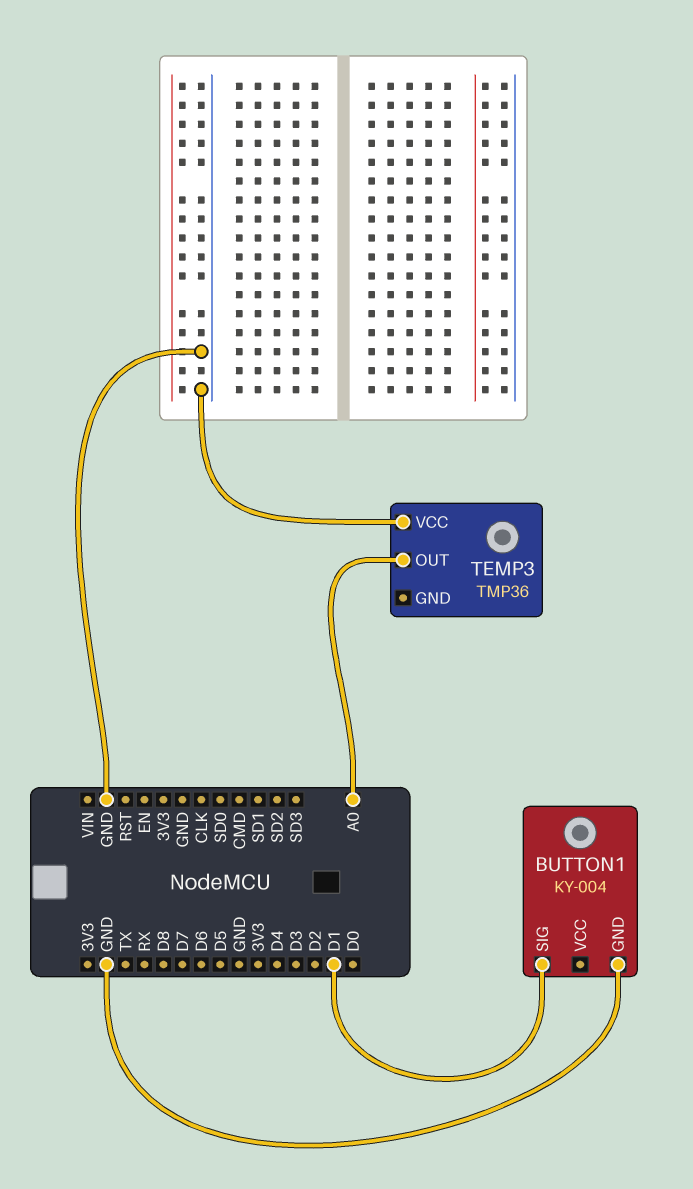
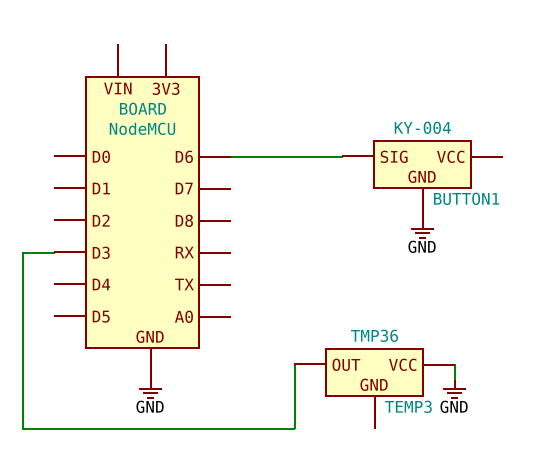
BUTTON1 pin SIG: D1 -> D6
TEMP3 pin OUT: A0 -> D3

